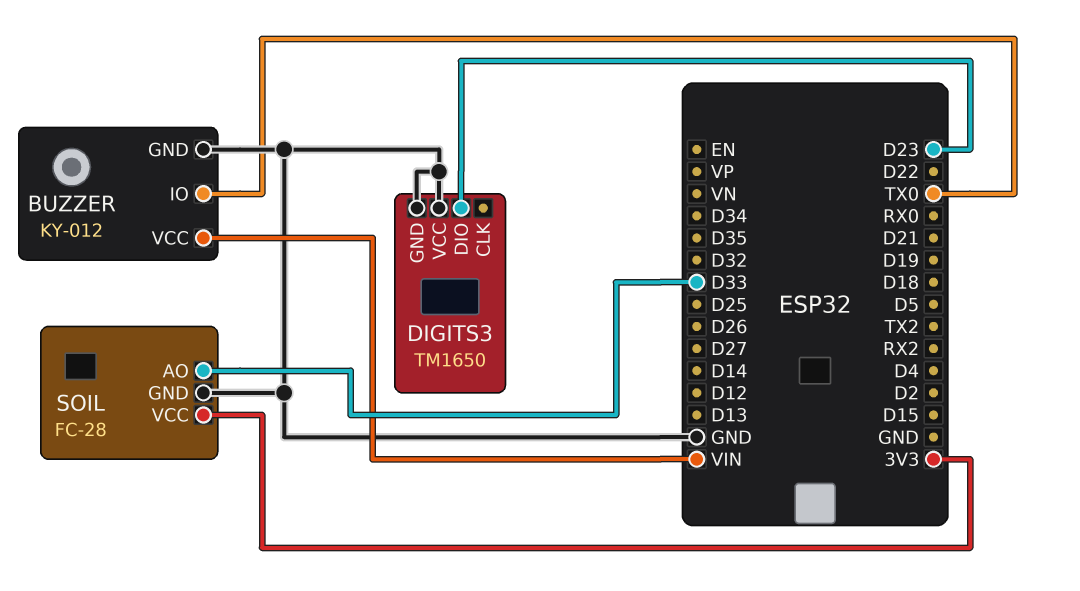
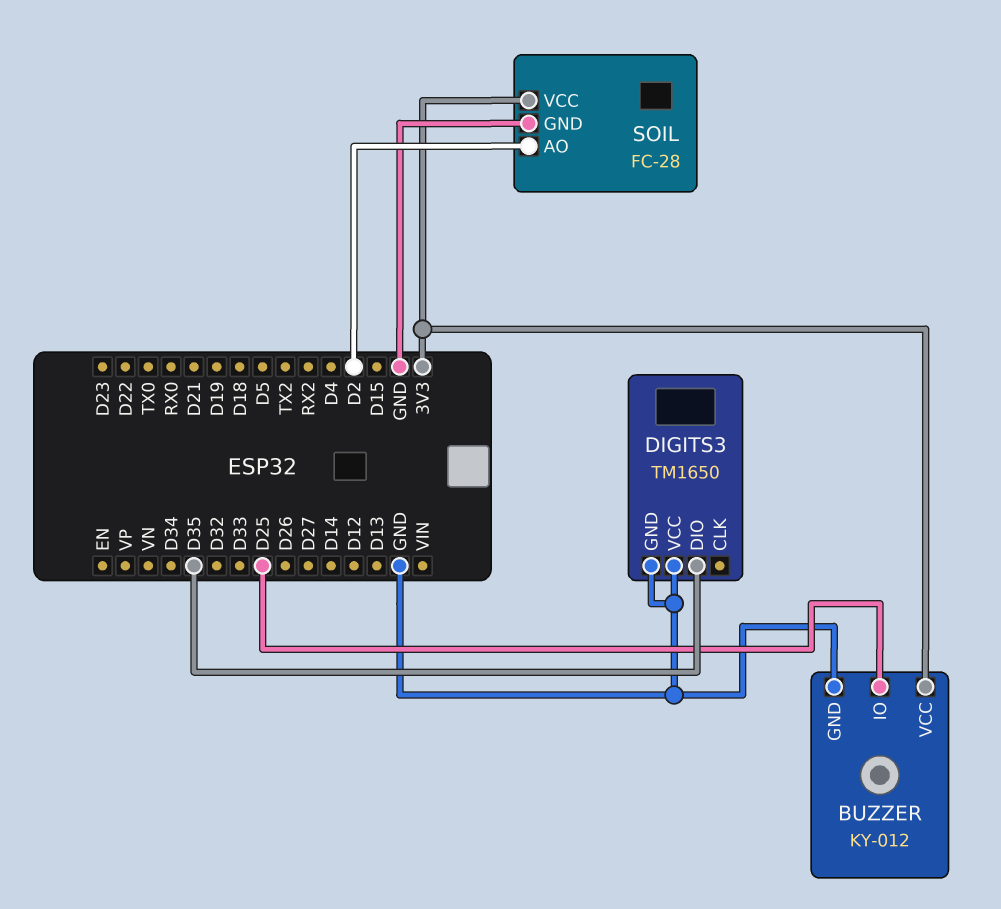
BUZZER pin IO: TX0 -> D25
BUZZER pin VCC: VIN -> 3V3
DIGITS3 pin DIO: D23 -> D35
SOIL pin AO: D33 -> D2

